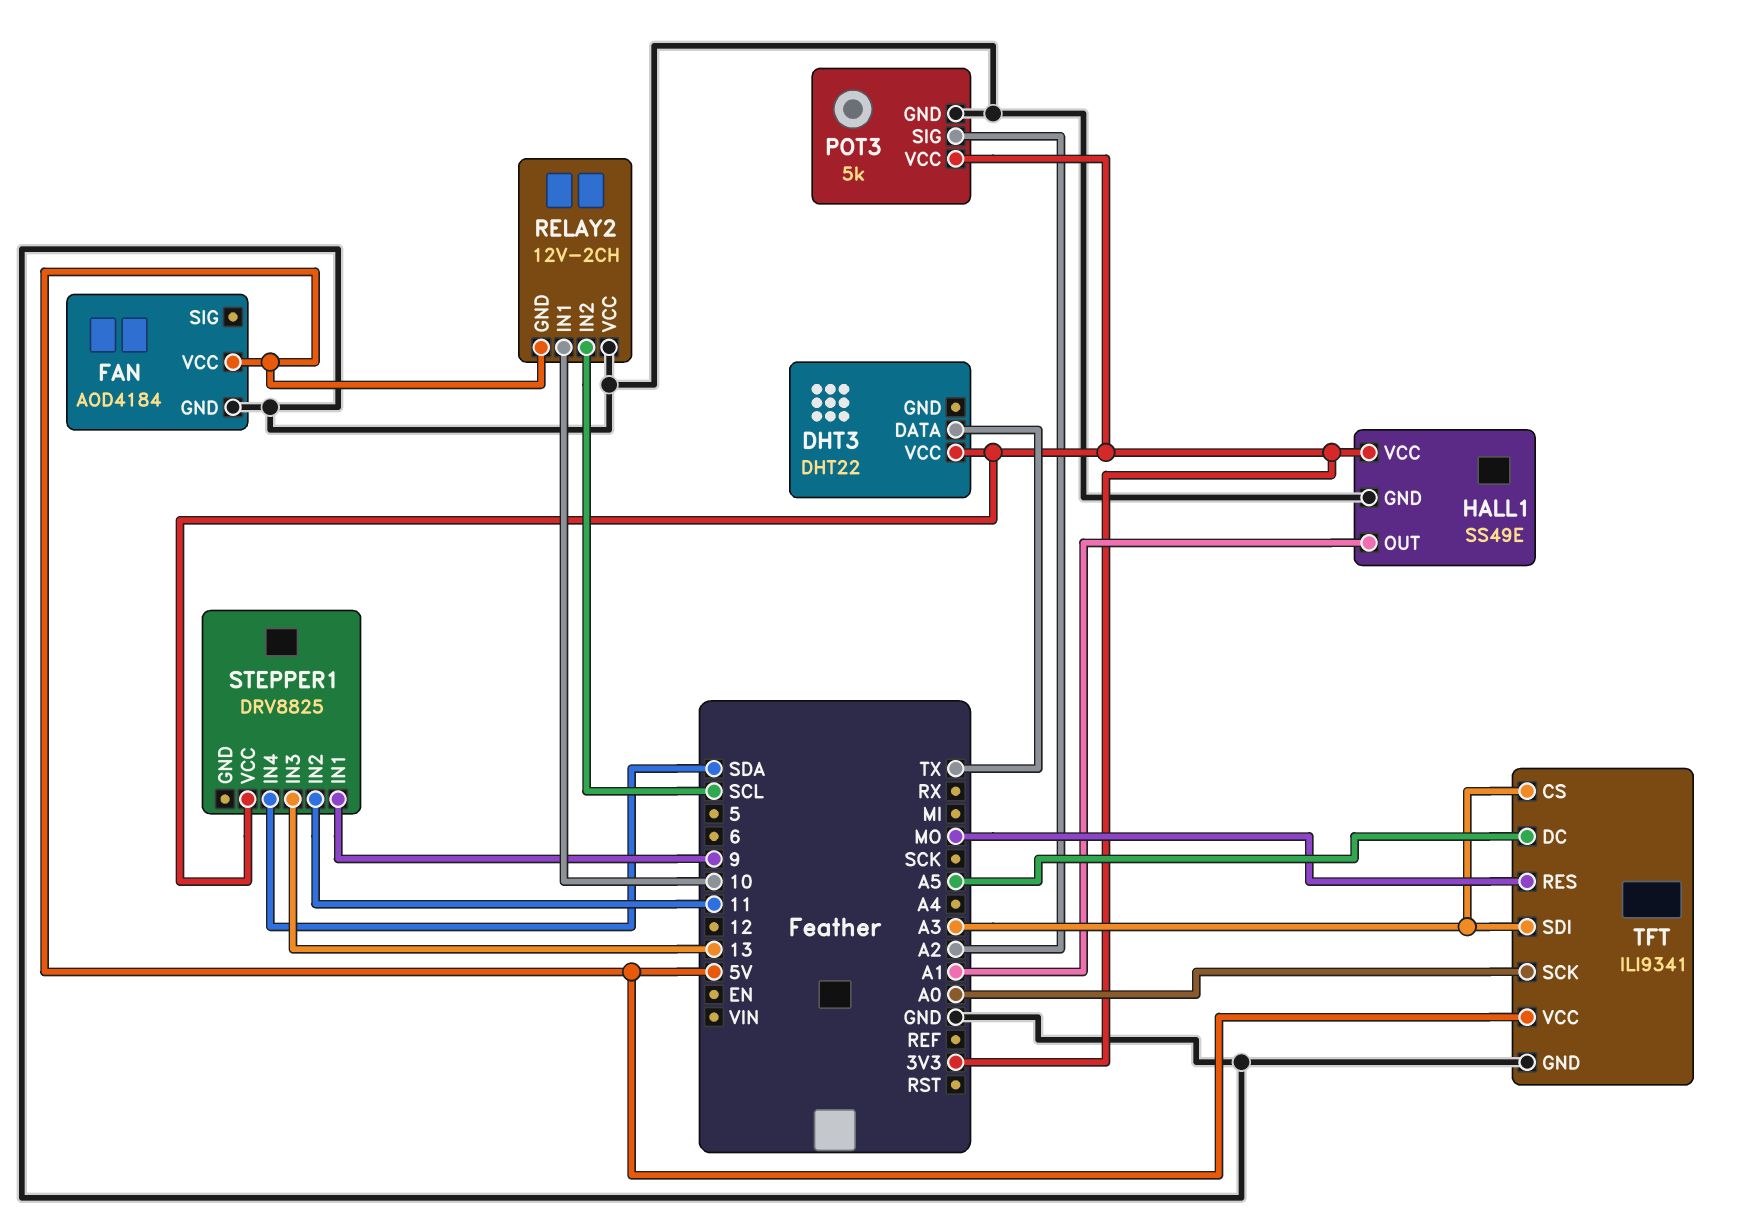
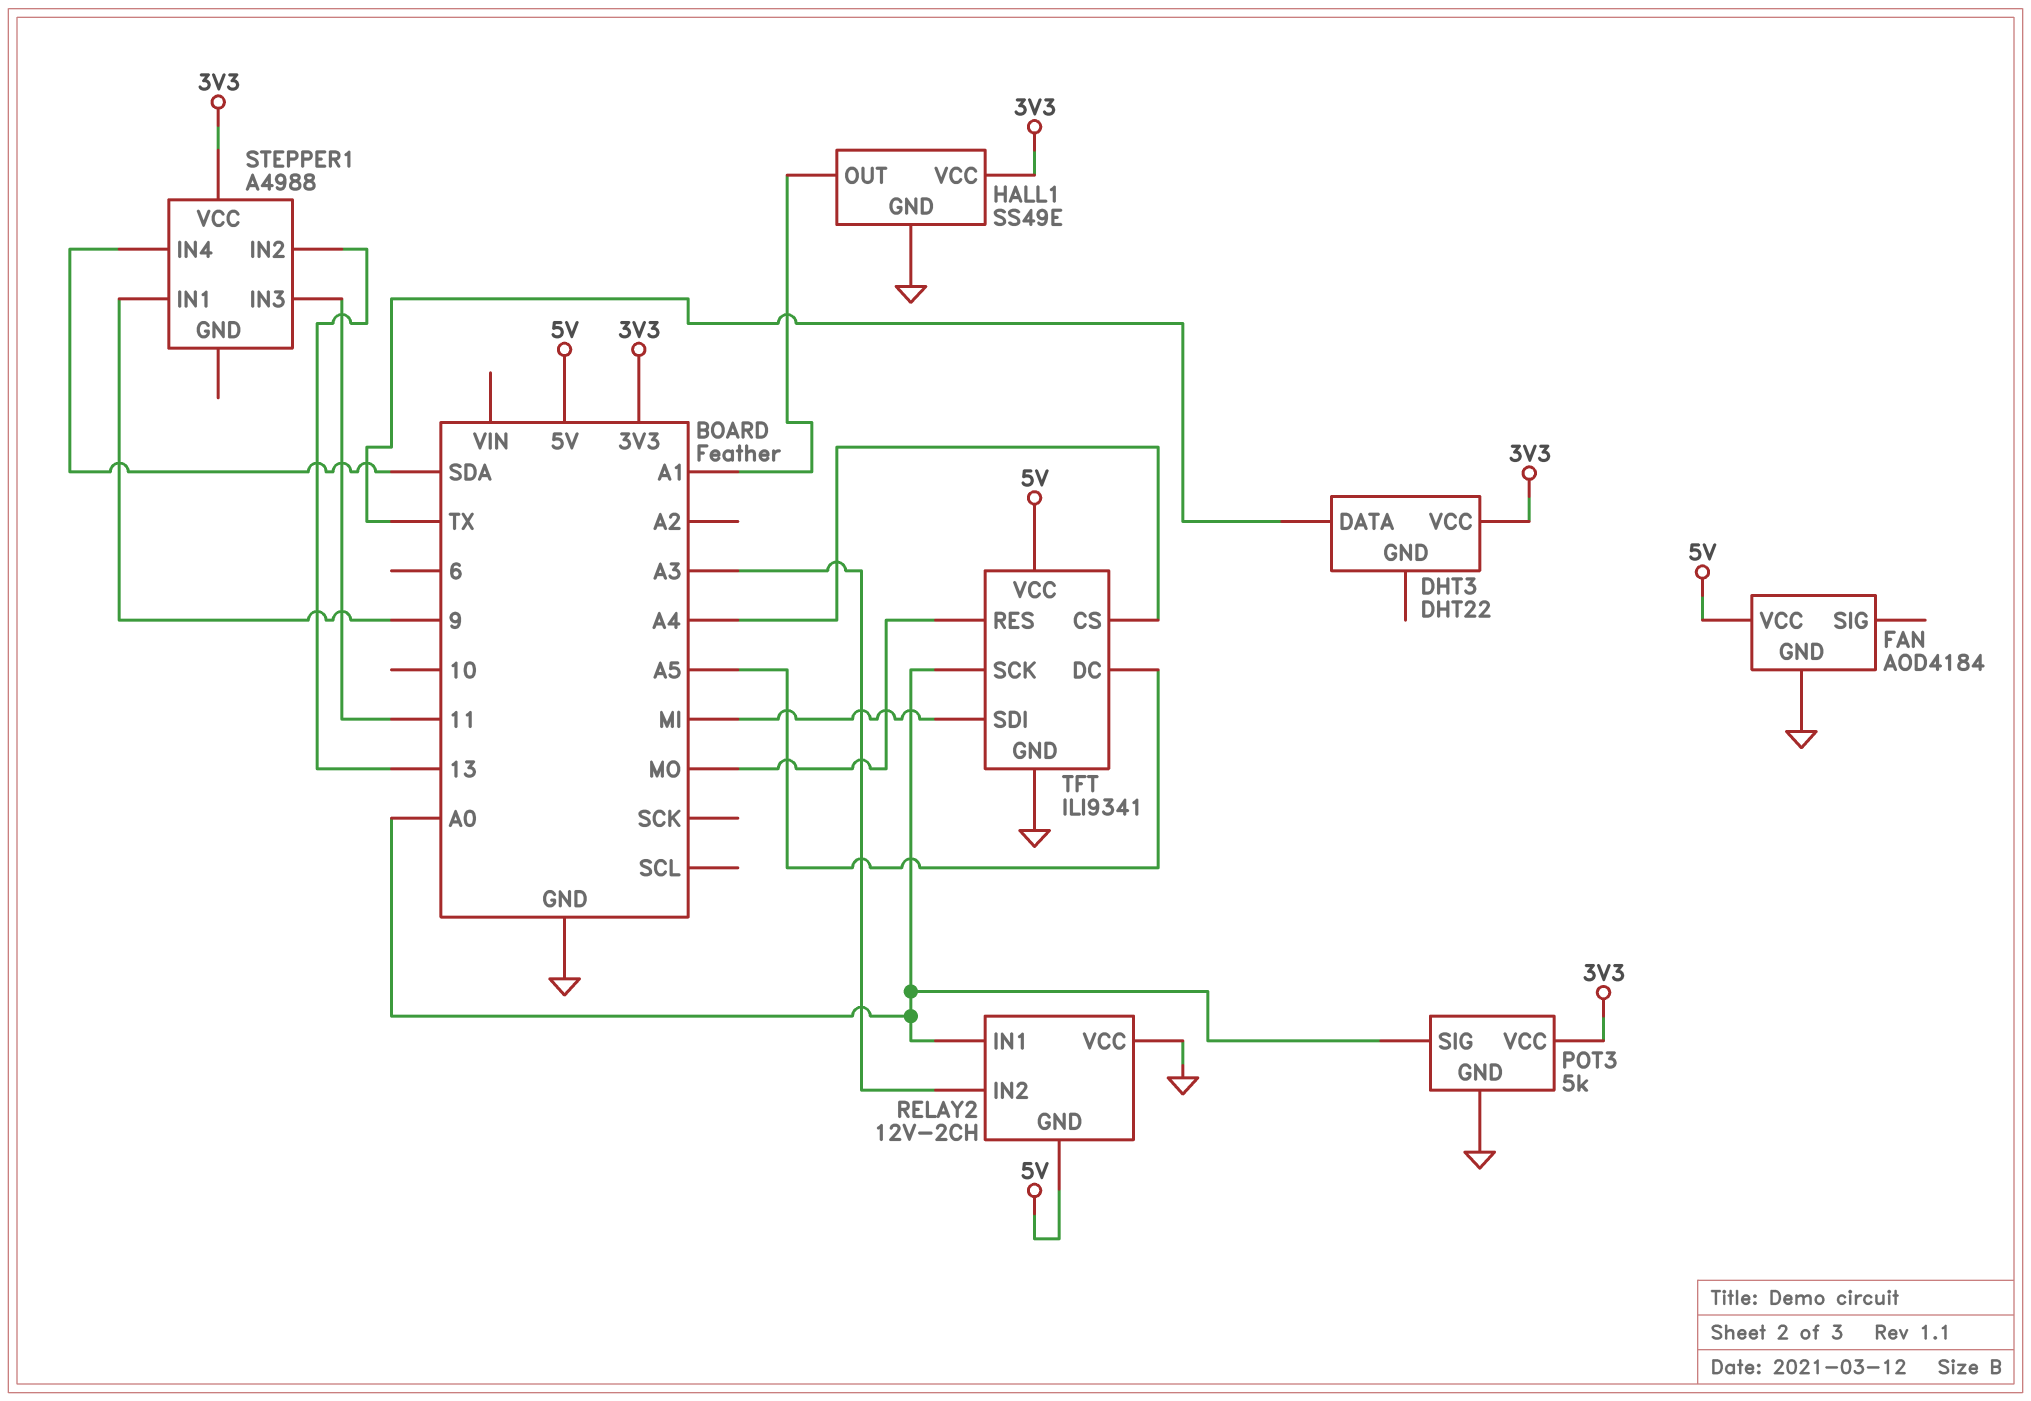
POT3 pin SIG: A2 -> A0
RELAY2 pin IN1: 10 -> A0
RELAY2 pin IN2: SCL -> A3
STEPPER1: DRV8825 -> A4988
STEPPER1 pin IN2: 11 -> 13
STEPPER1 pin IN3: 13 -> 11
TFT pin CS: A3 -> A4
TFT pin SDI: A3 -> MI

